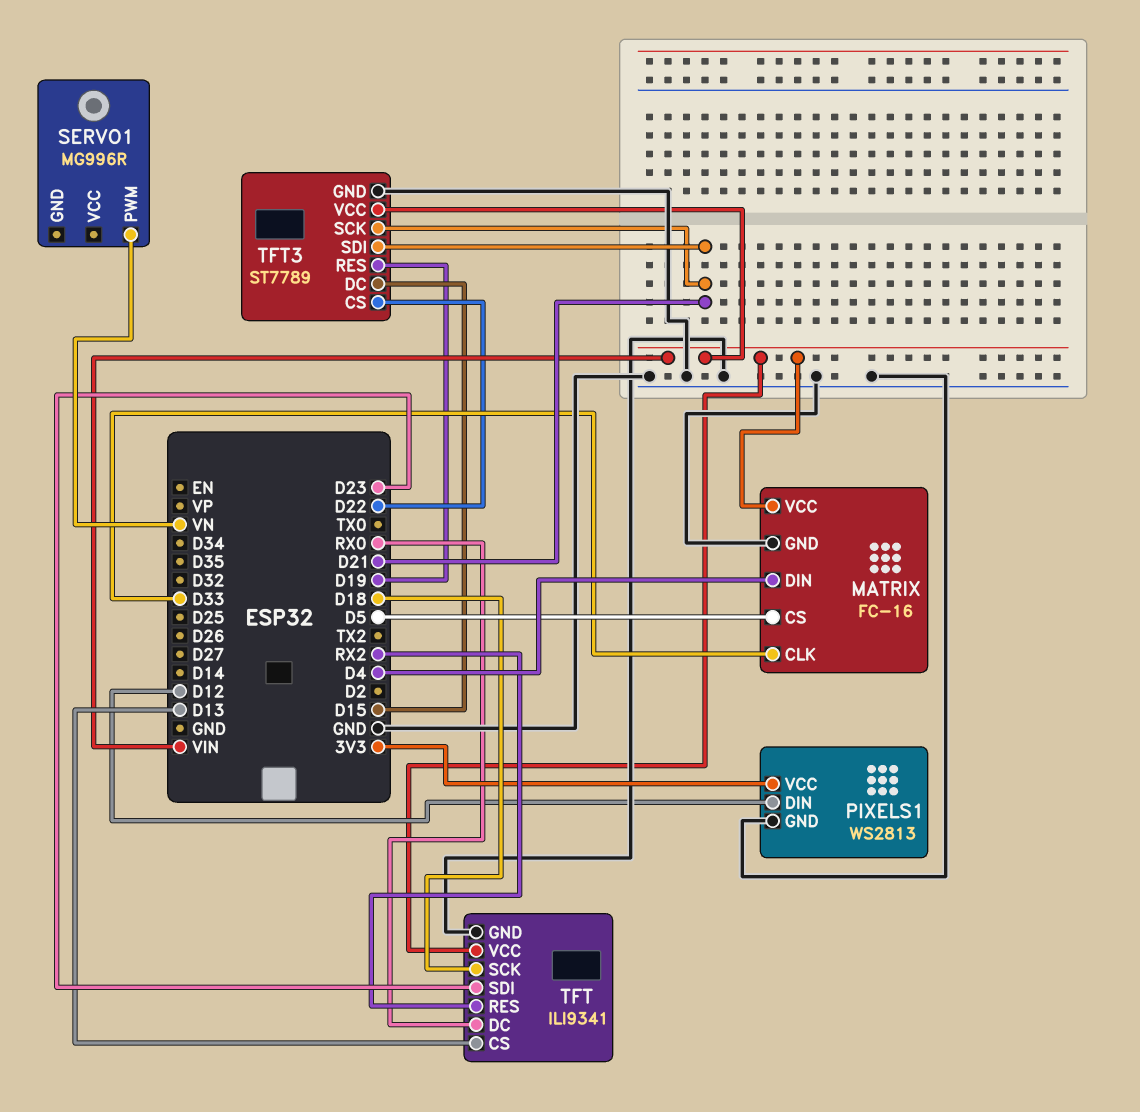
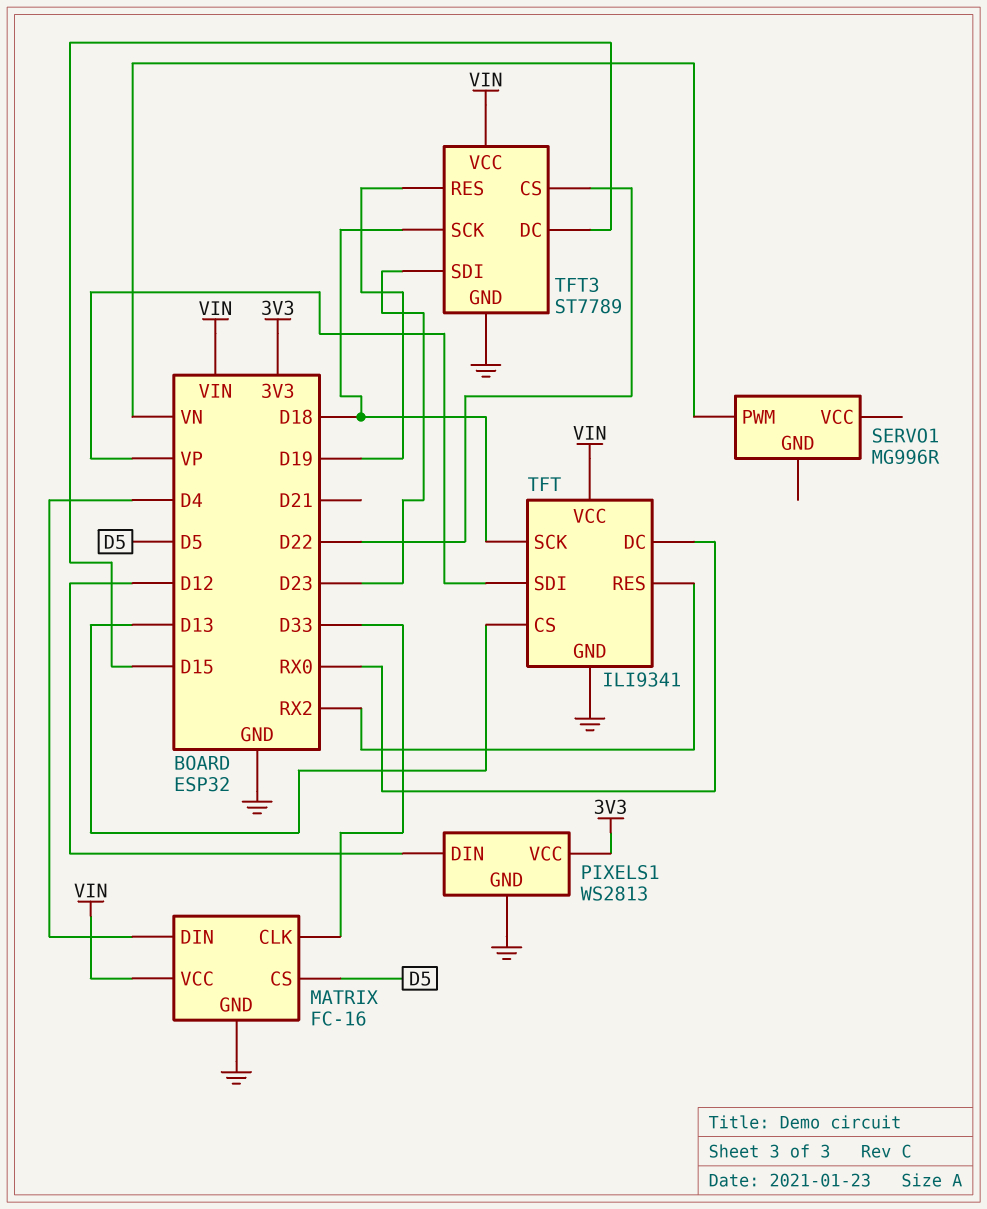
TFT pin SDI: D23 -> VP
TFT3 pin SCK: D21 -> D18
TFT3 pin SDI: D21 -> D23

